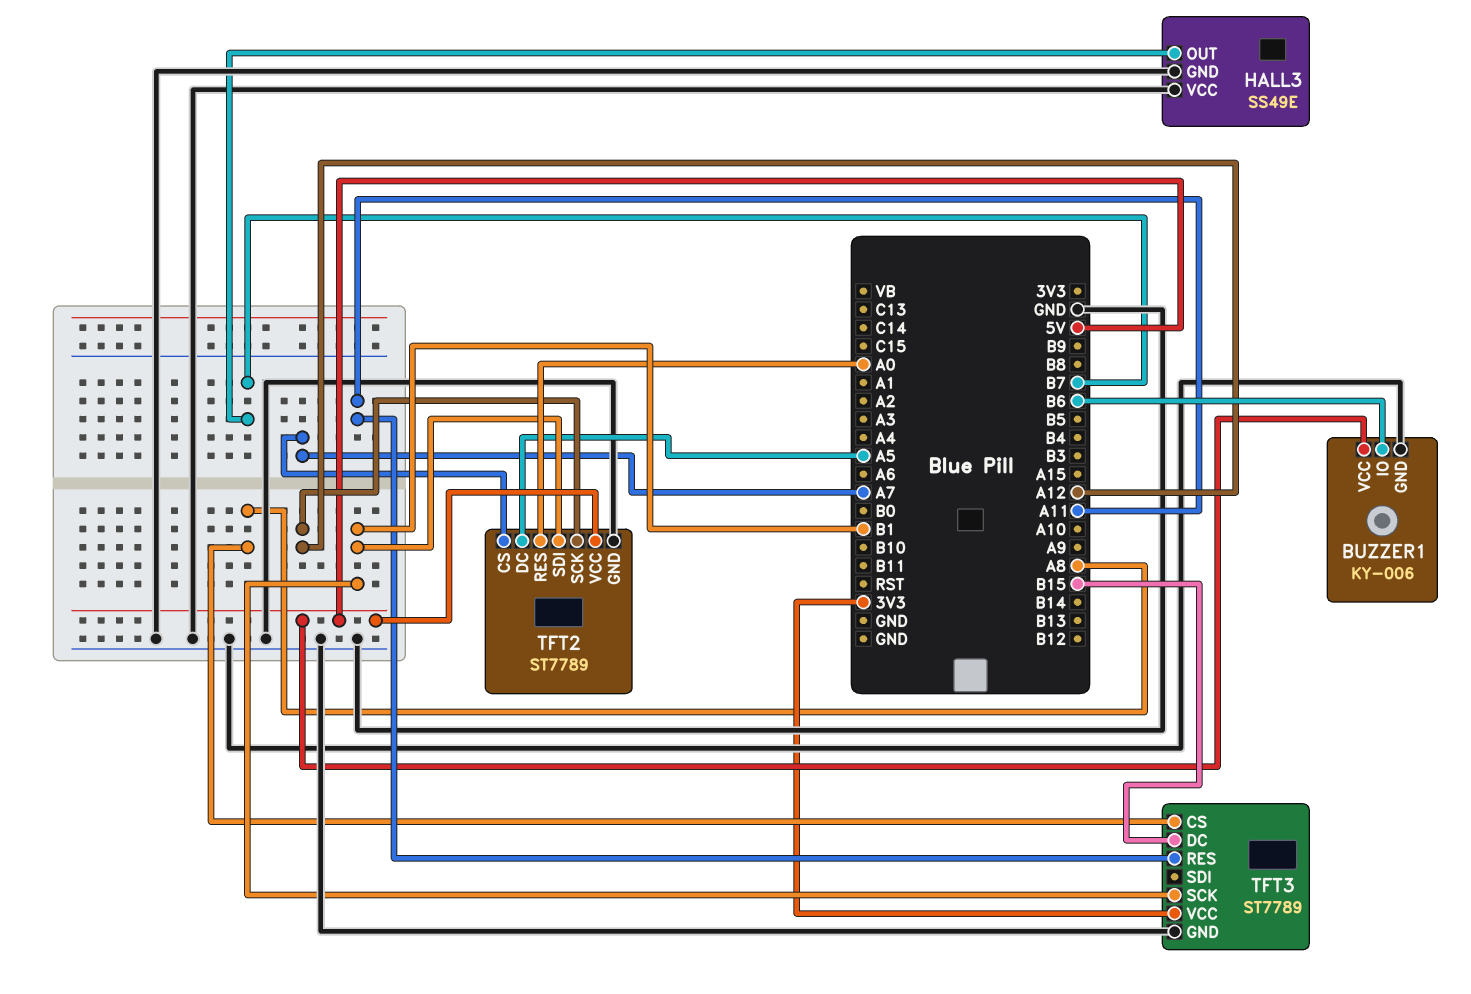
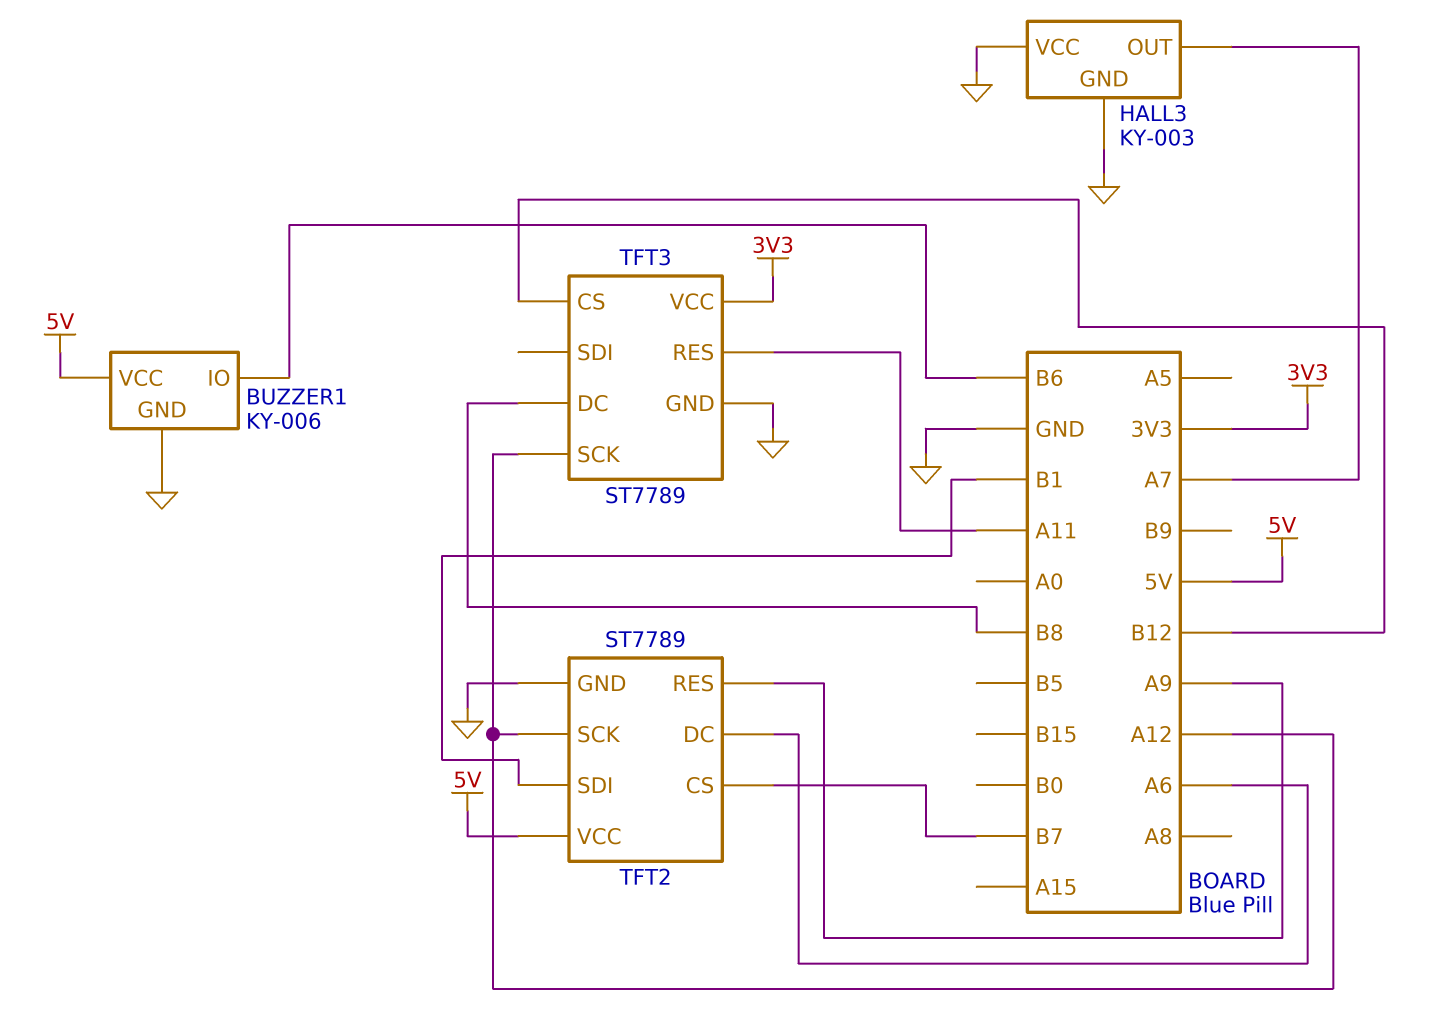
HALL3: SS49E -> KY-003
HALL3 pin OUT: B7 -> A7
TFT2 pin CS: A7 -> B7
TFT2 pin DC: A5 -> A6
TFT2 pin RES: A0 -> A9
TFT3 pin CS: A8 -> B12
TFT3 pin DC: B15 -> B8
TFT3 pin SCK: B1 -> A12

